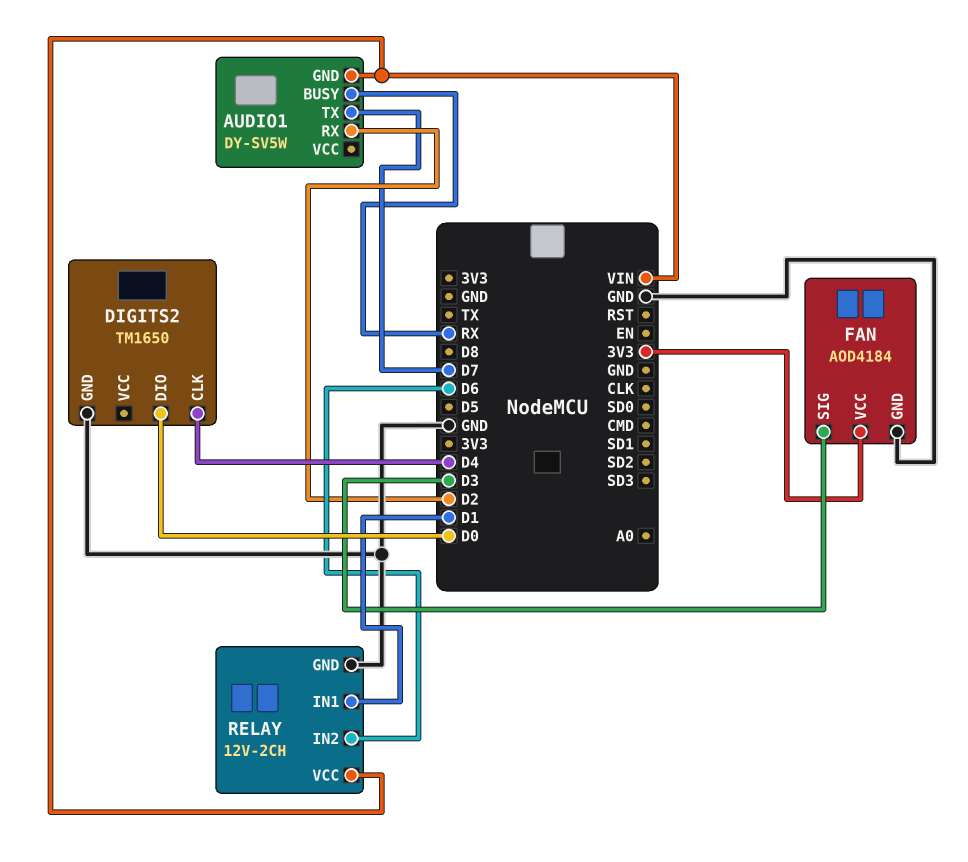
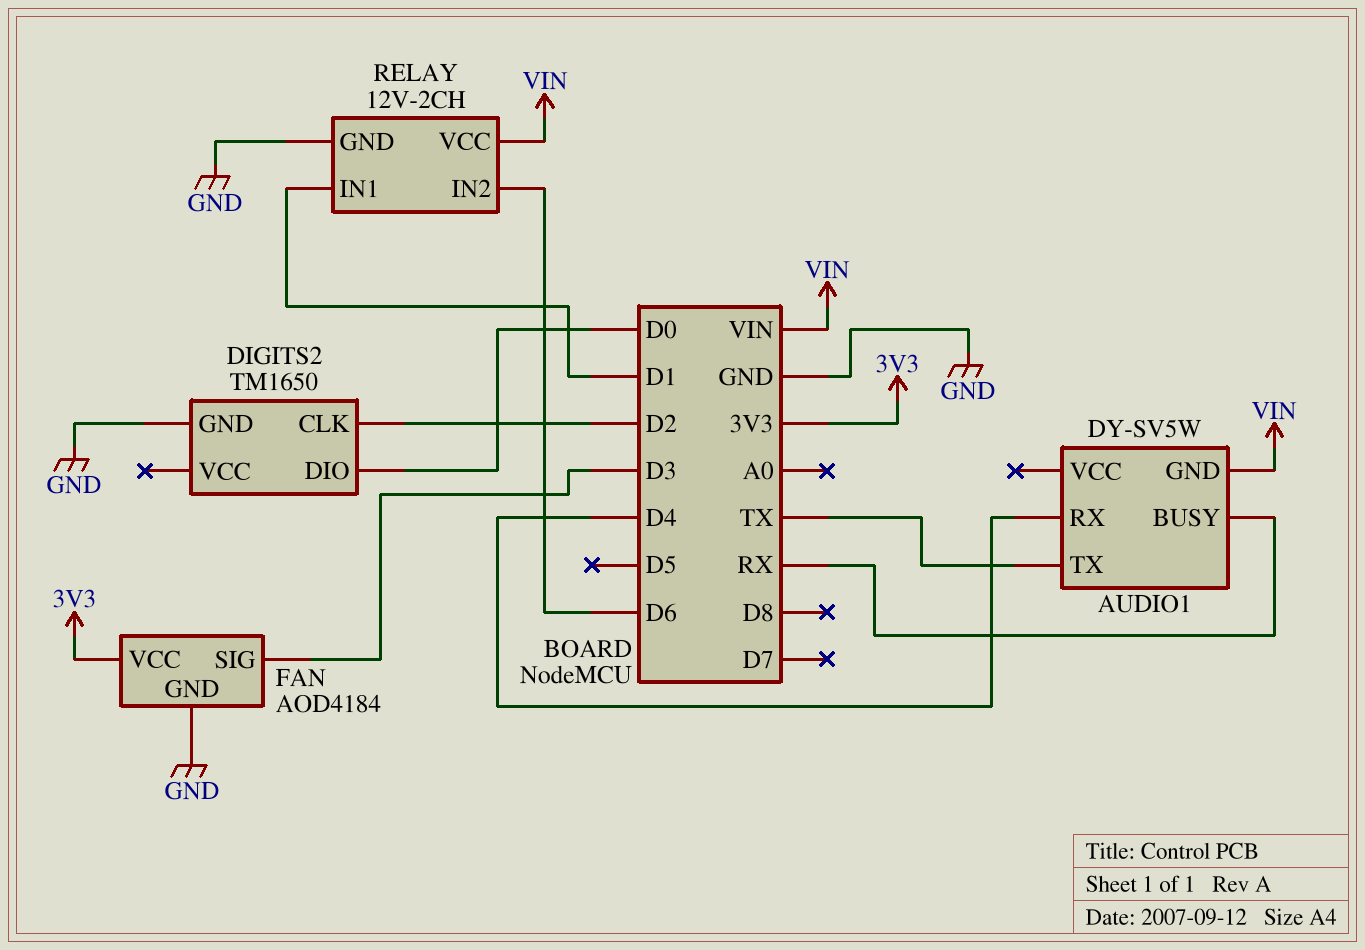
AUDIO1 pin RX: D2 -> D4
AUDIO1 pin TX: D7 -> TX
DIGITS2 pin CLK: D4 -> D2

